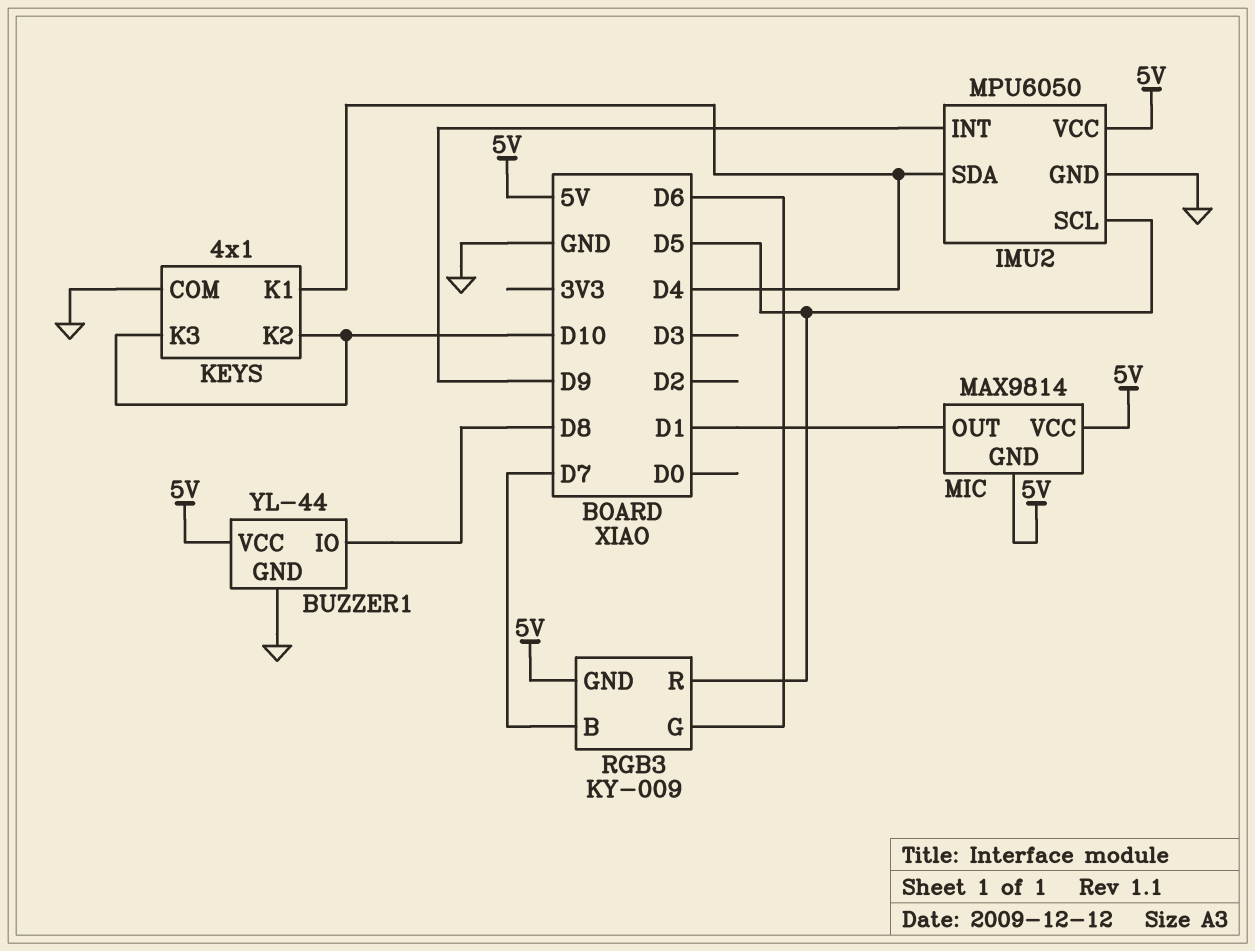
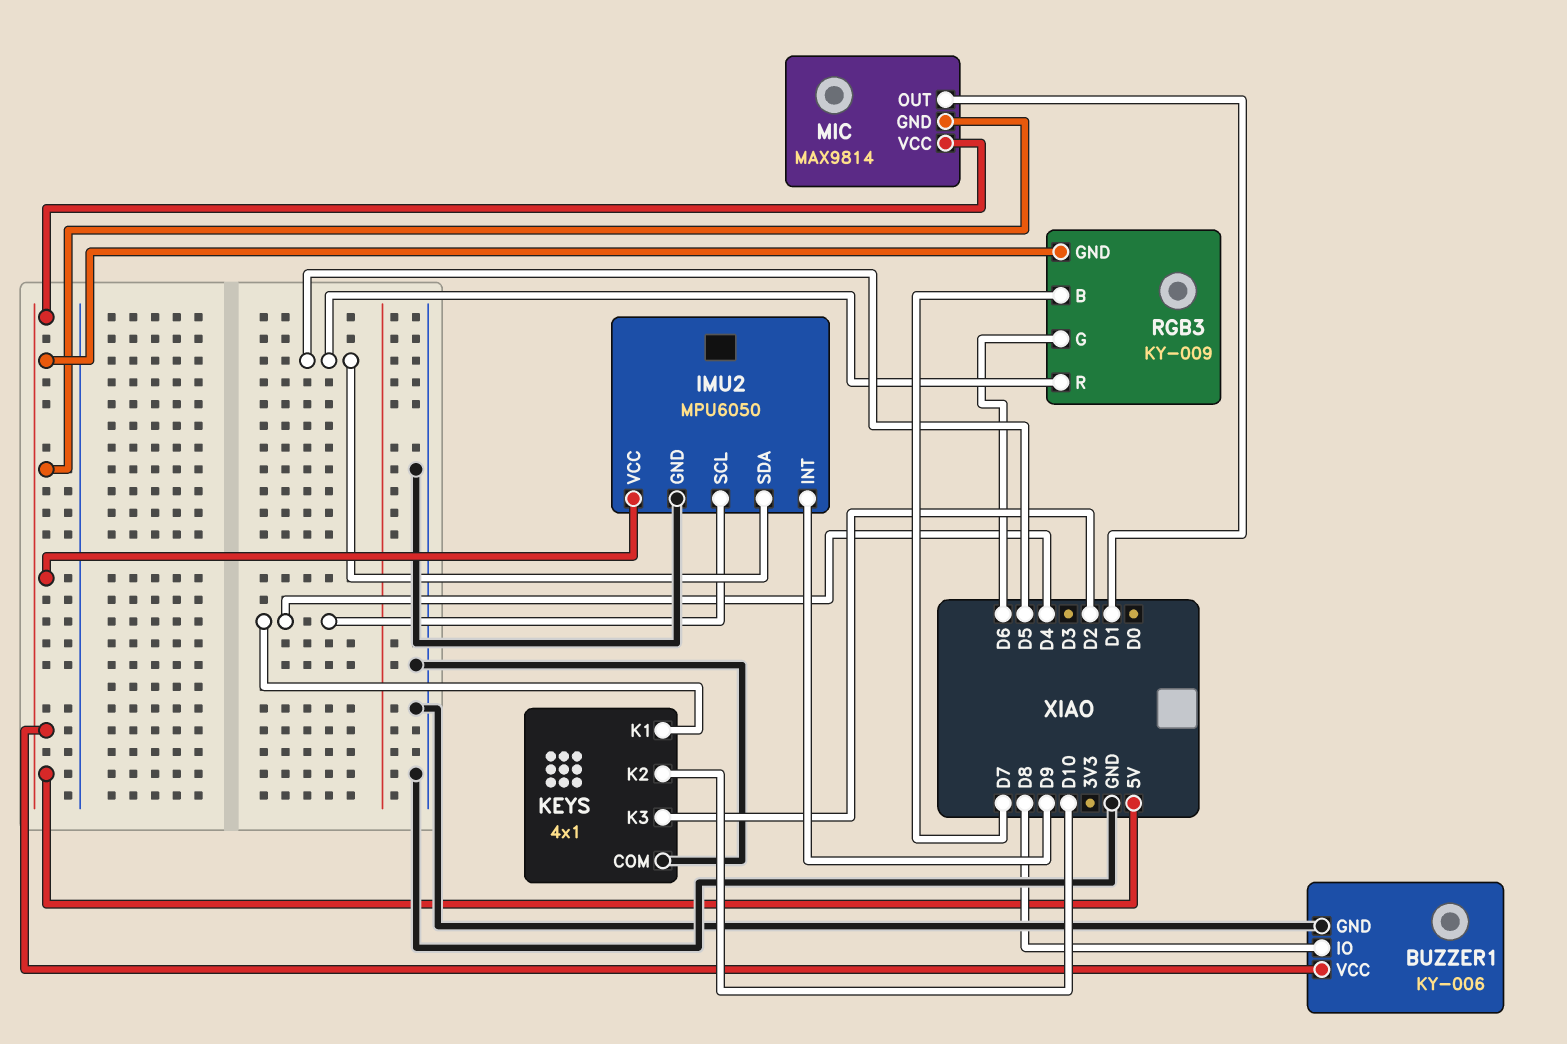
BUZZER1: YL-44 -> KY-006
IMU2 pin SCL: D5 -> D4
IMU2 pin SDA: D4 -> D5
KEYS pin K3: D10 -> D2

